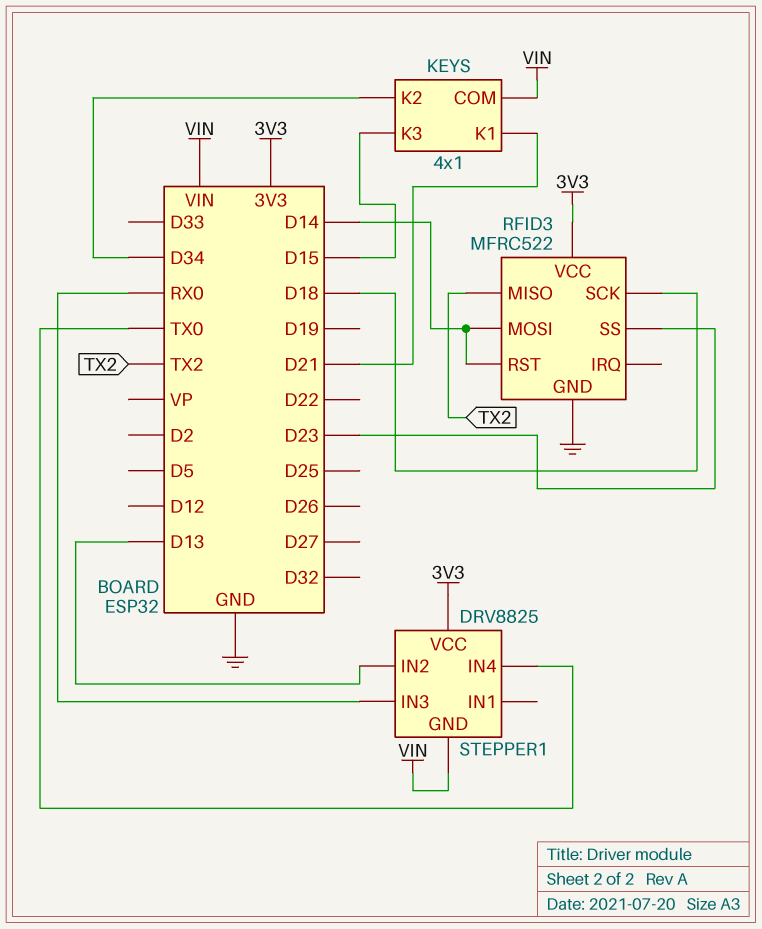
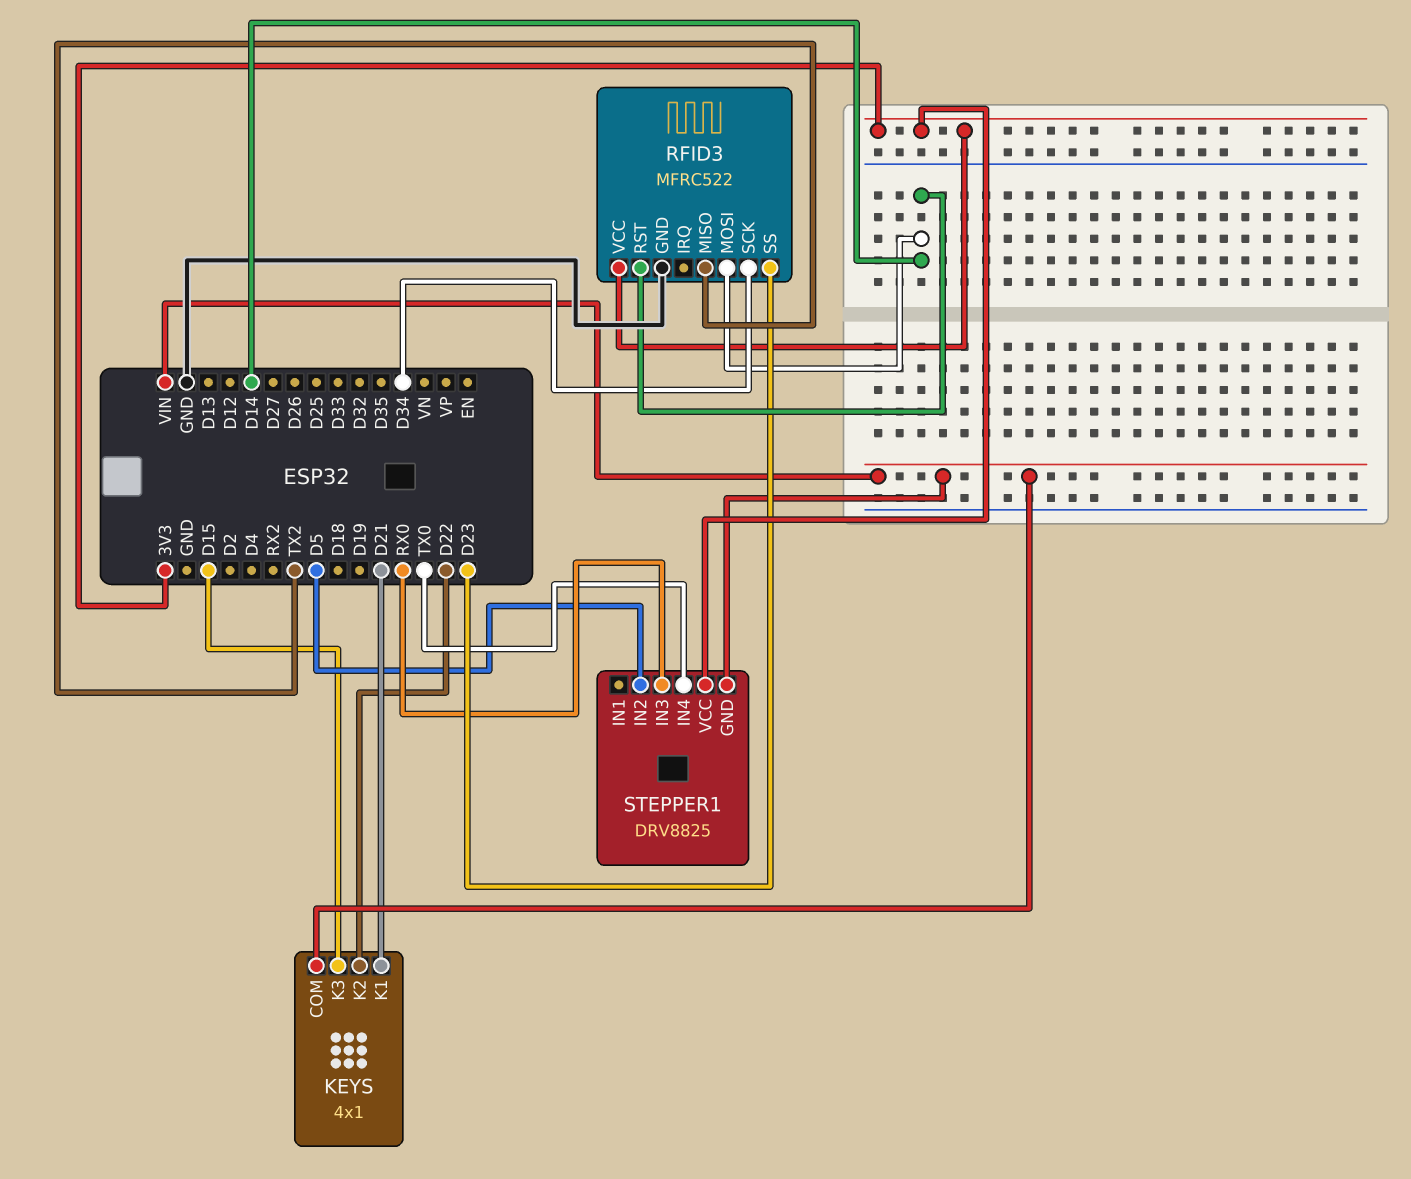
KEYS pin K2: D34 -> D22
RFID3 pin SCK: D18 -> D34
STEPPER1 pin IN2: D13 -> D5

